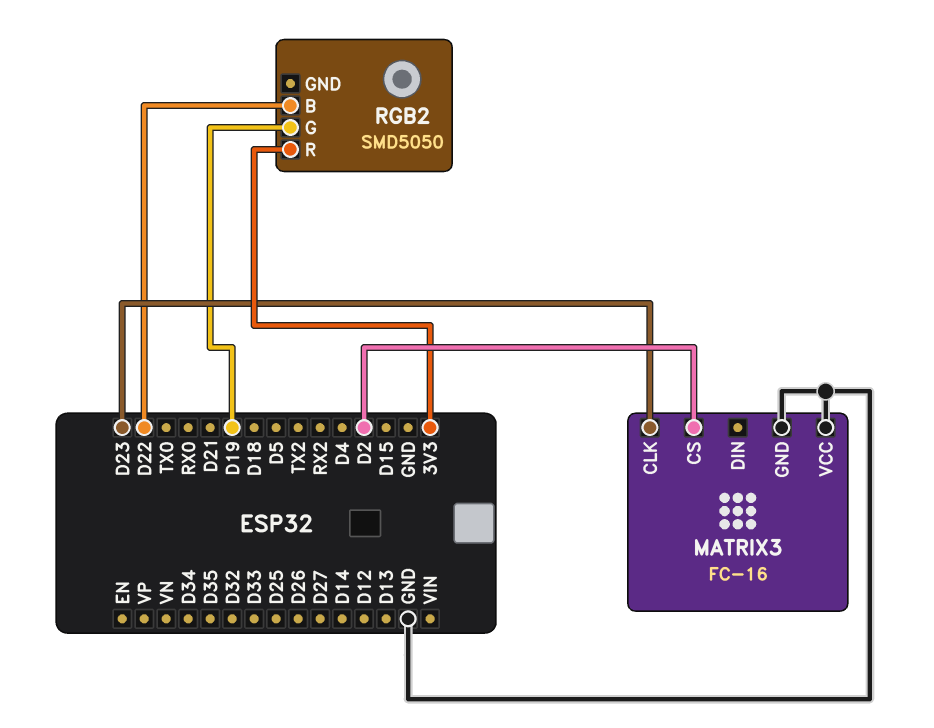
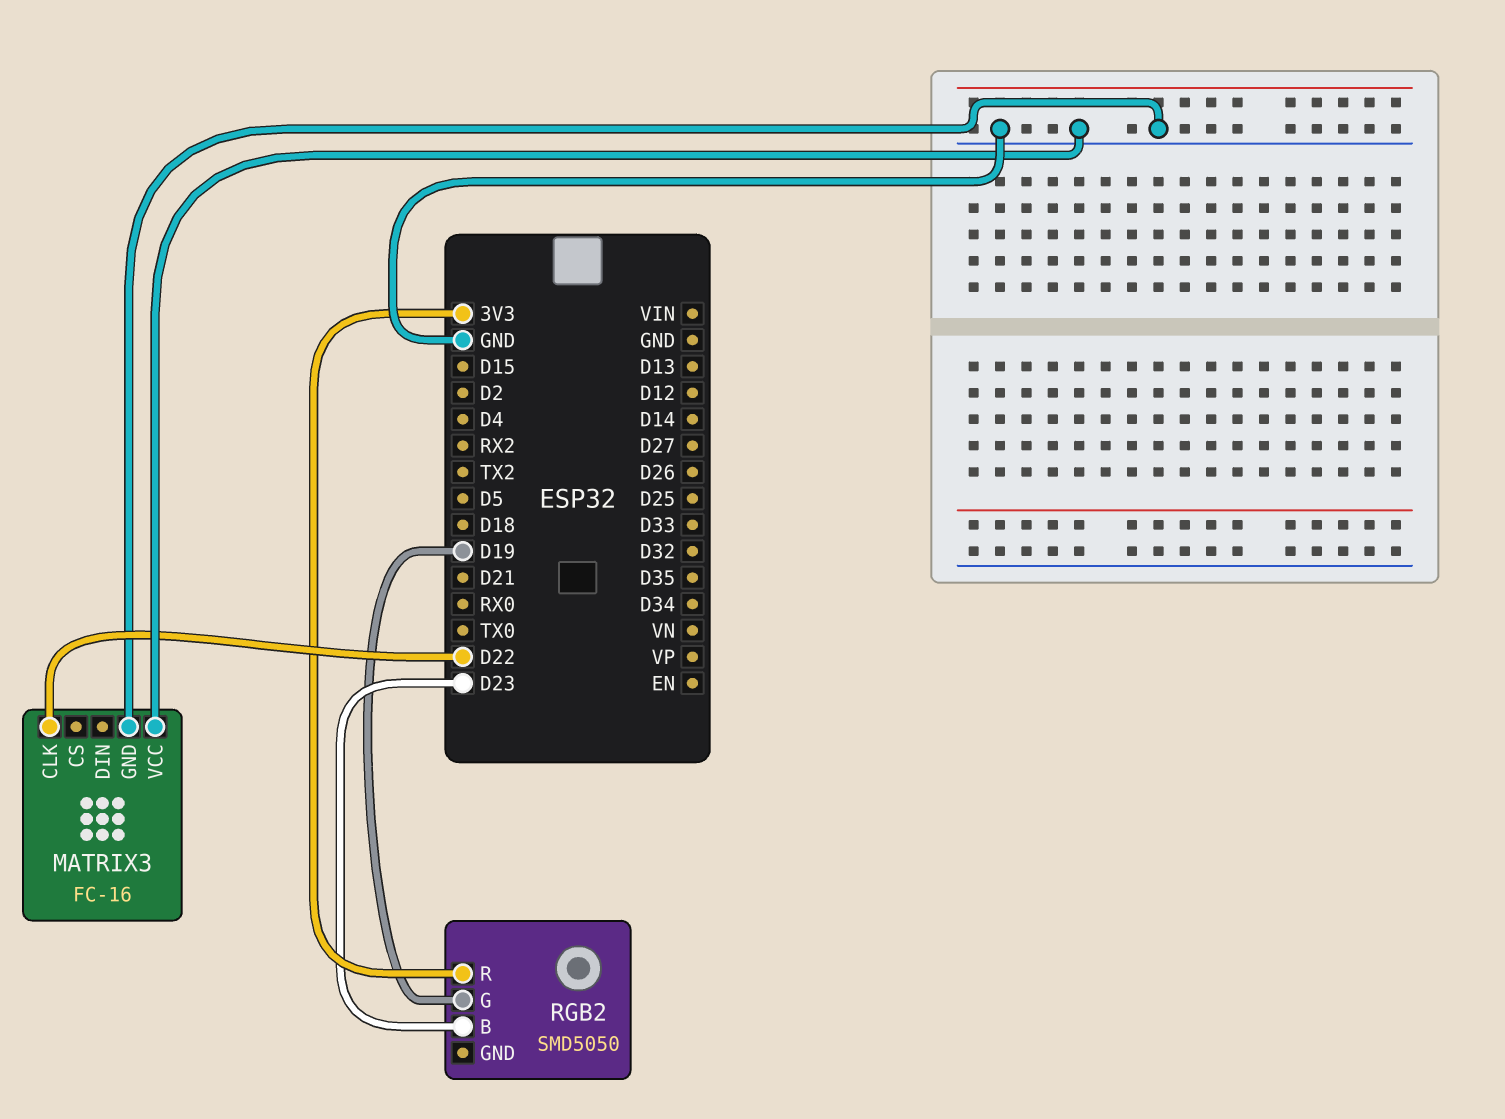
MATRIX3 pin CLK: D23 -> D22
MATRIX3 pin CS: D2 -> none
RGB2 pin B: D22 -> D23

